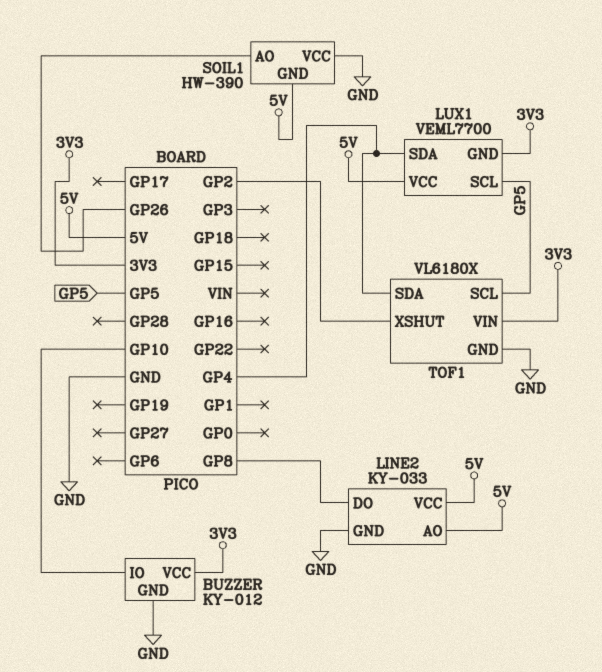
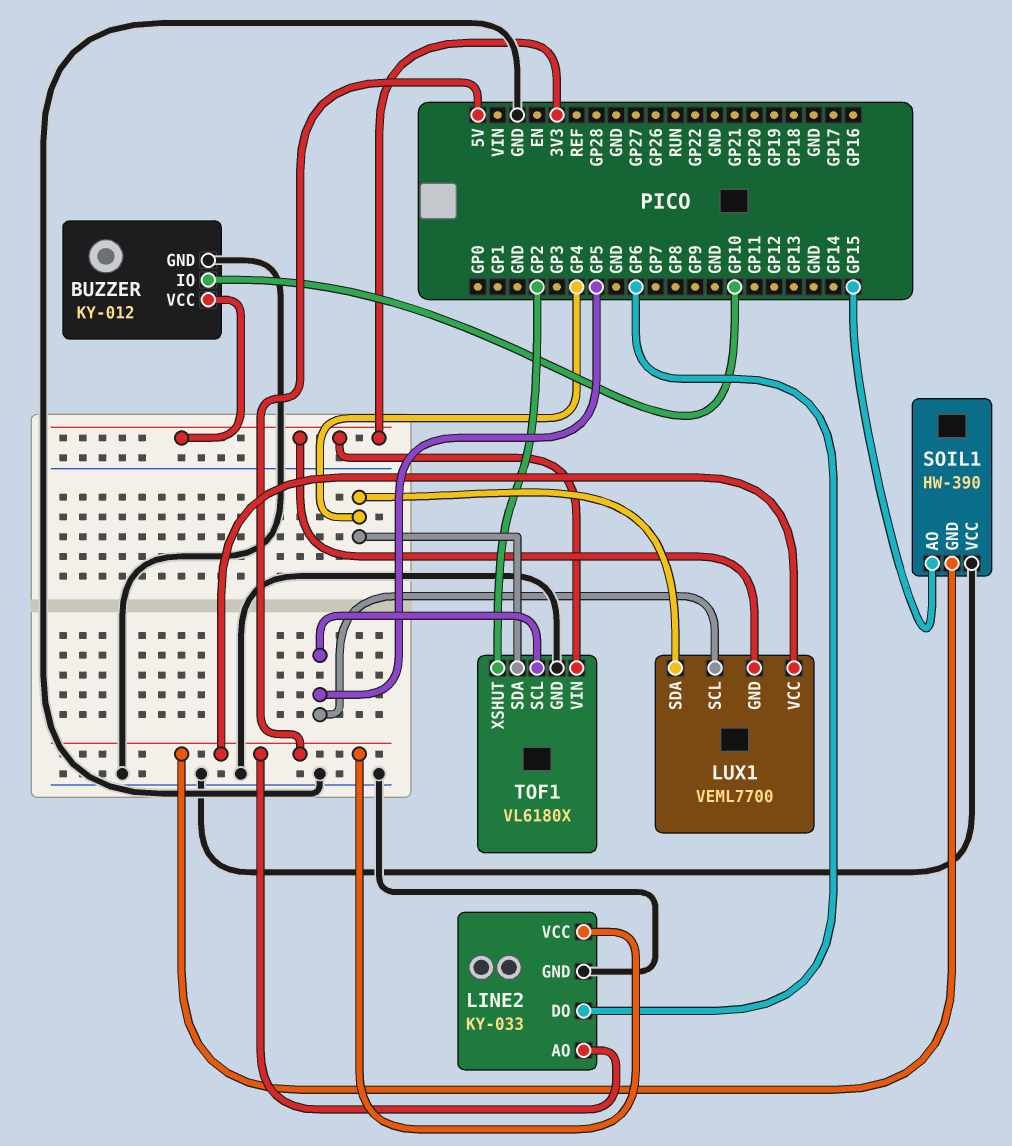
LINE2 pin DO: GP8 -> GP6
SOIL1 pin AO: GP26 -> GP15

